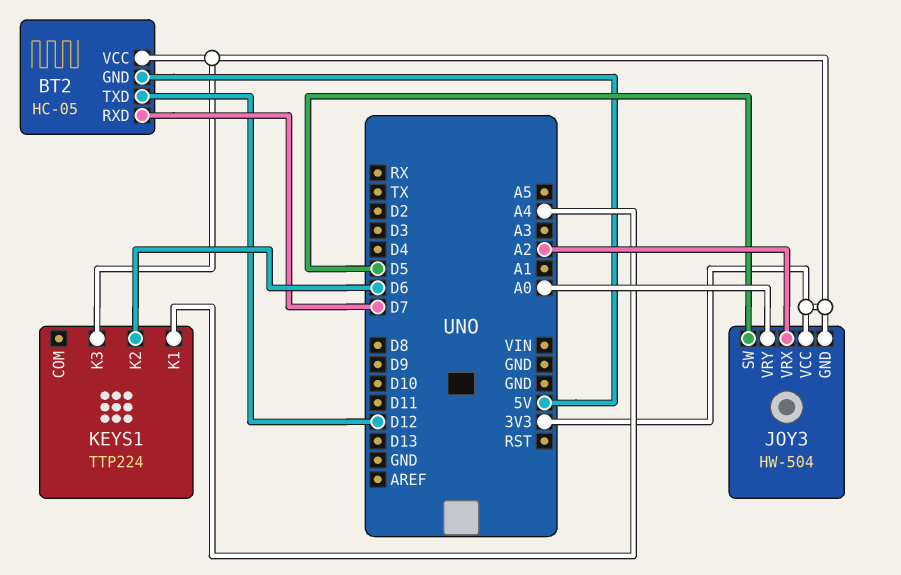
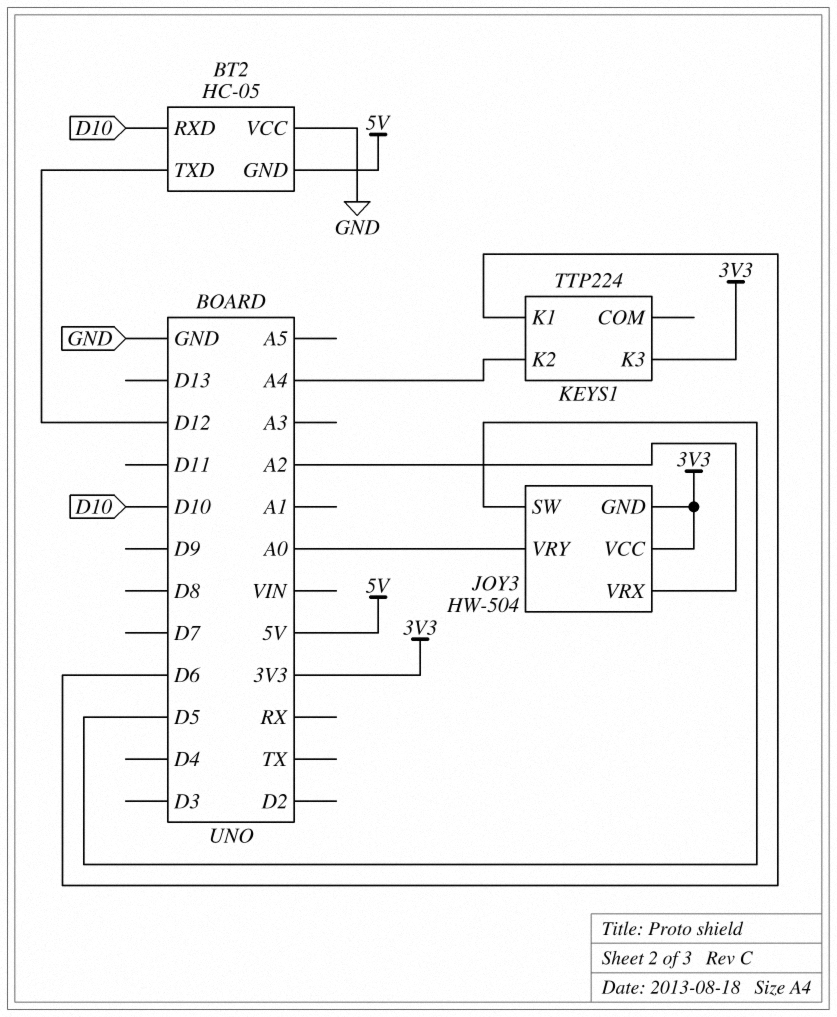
BT2 pin RXD: D7 -> D10
BT2 pin VCC: 3V3 -> GND
KEYS1 pin K1: A4 -> D6
KEYS1 pin K2: D6 -> A4

